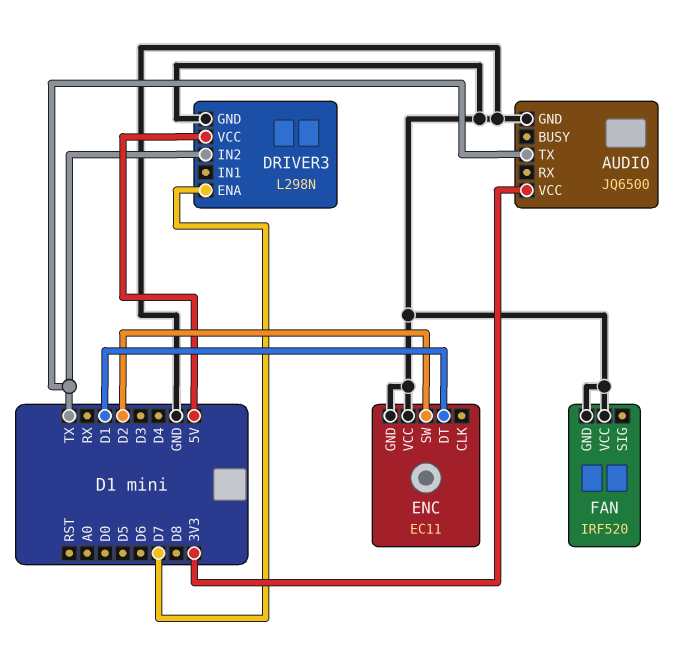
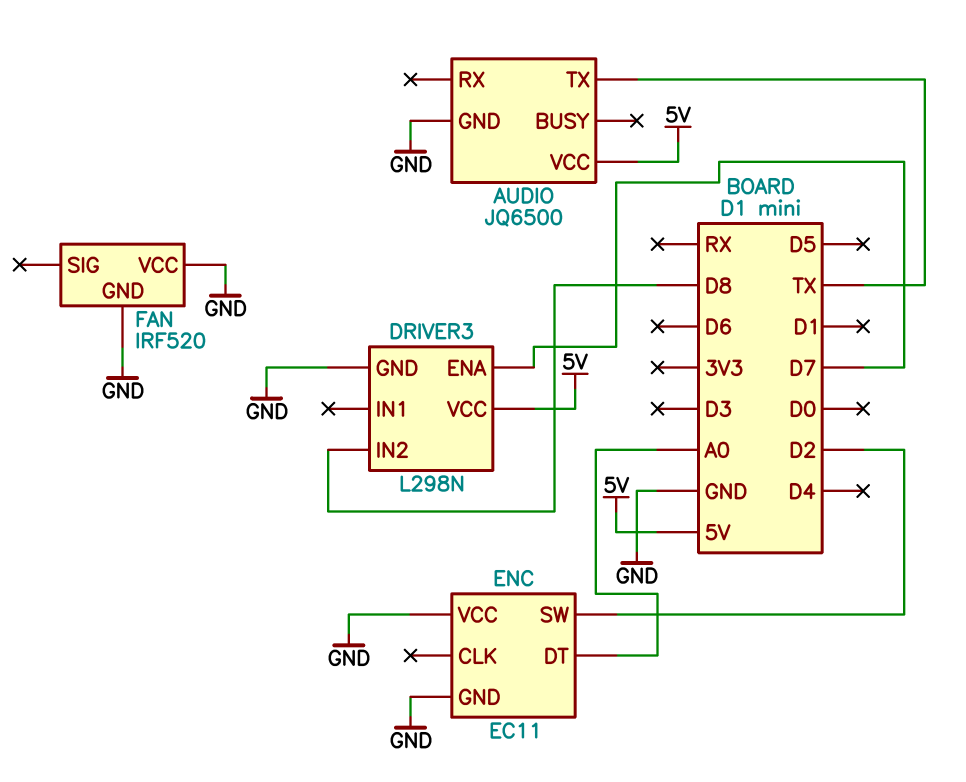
AUDIO pin VCC: 3V3 -> 5V
DRIVER3 pin IN2: TX -> D8
ENC pin DT: D1 -> A0

